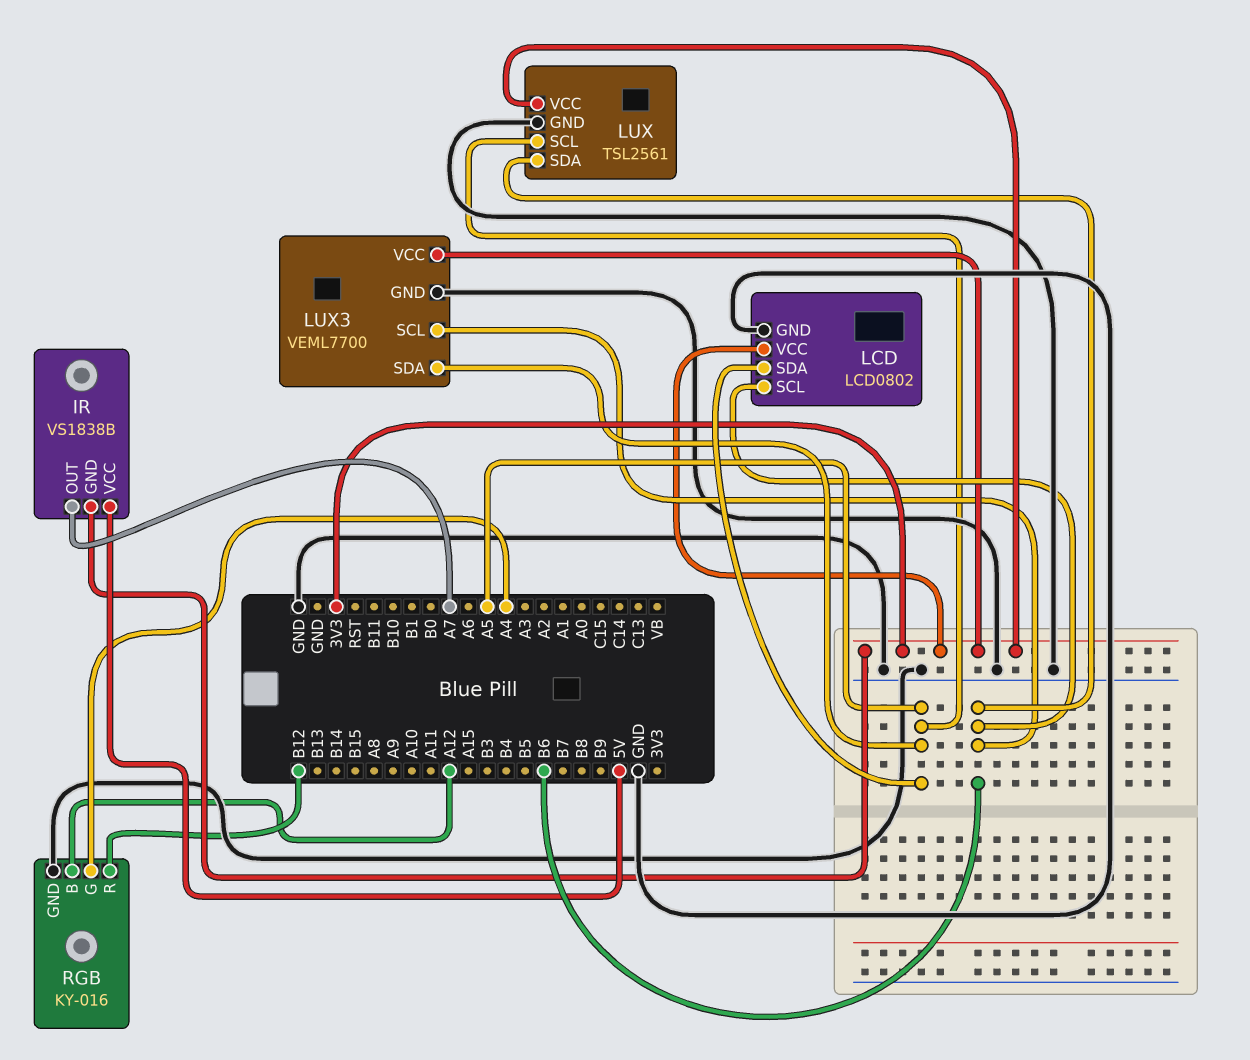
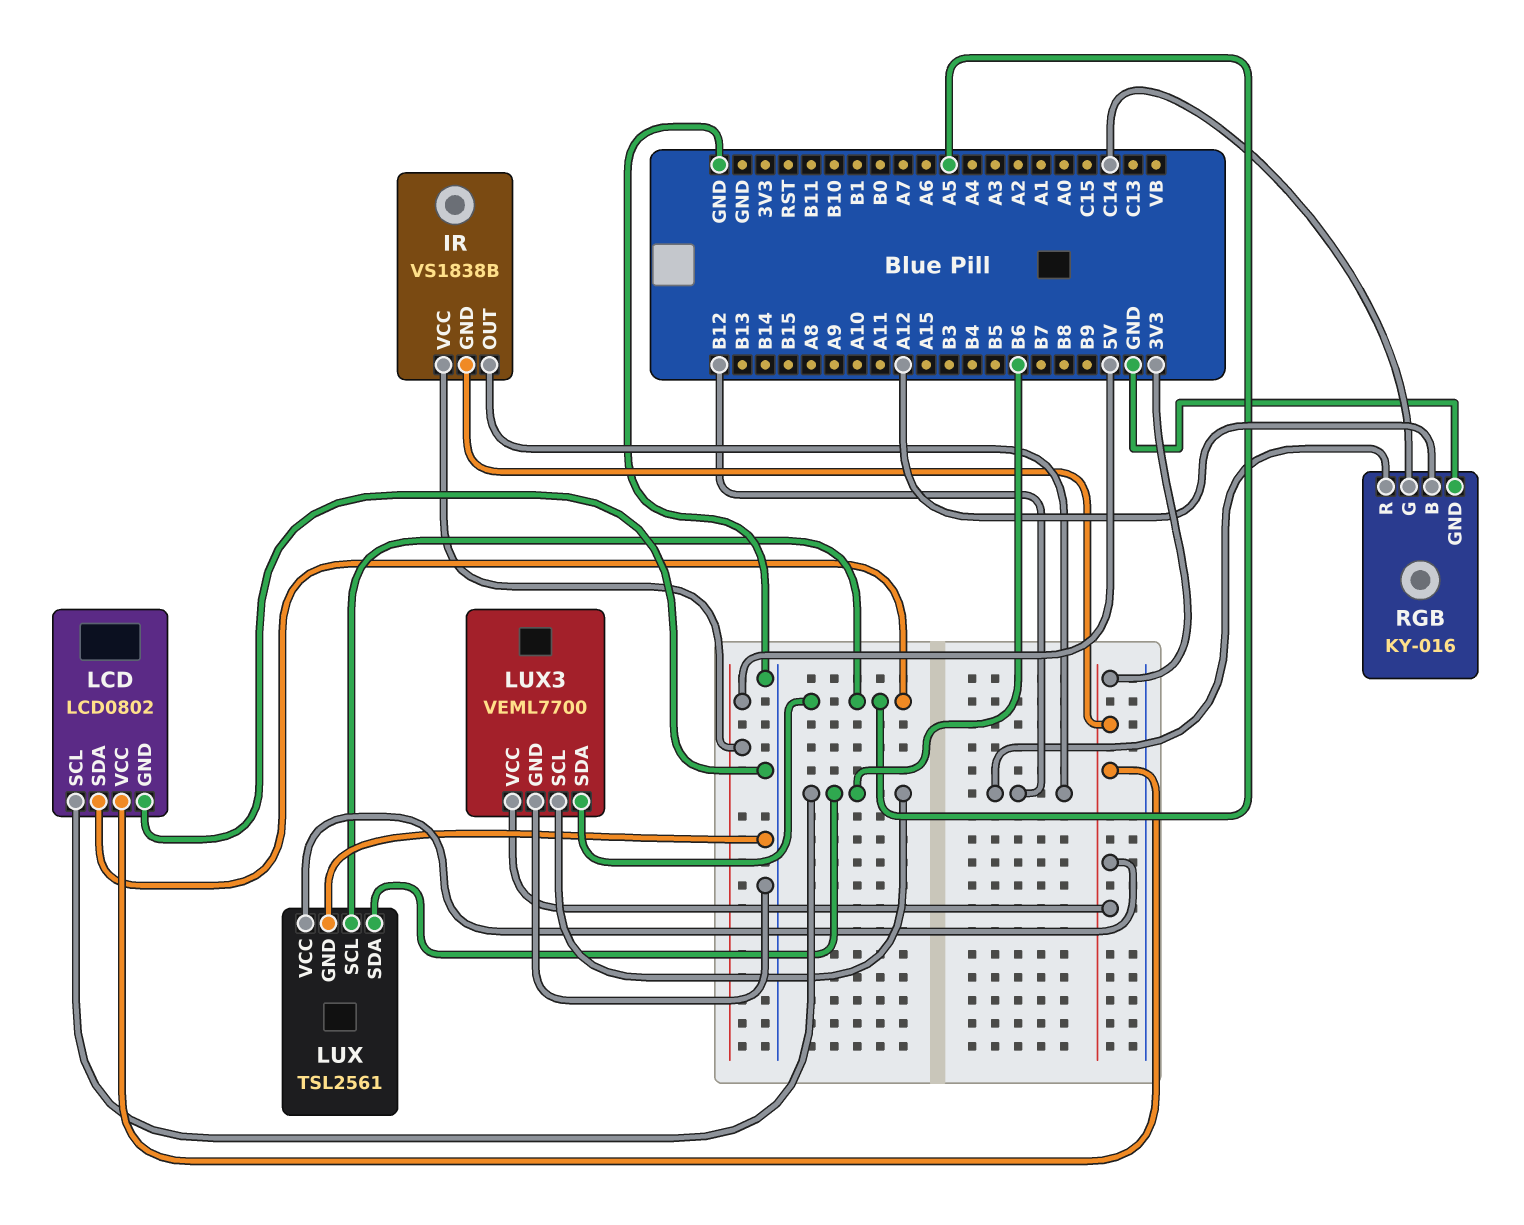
IR pin OUT: A7 -> B12
RGB pin G: A4 -> C14

